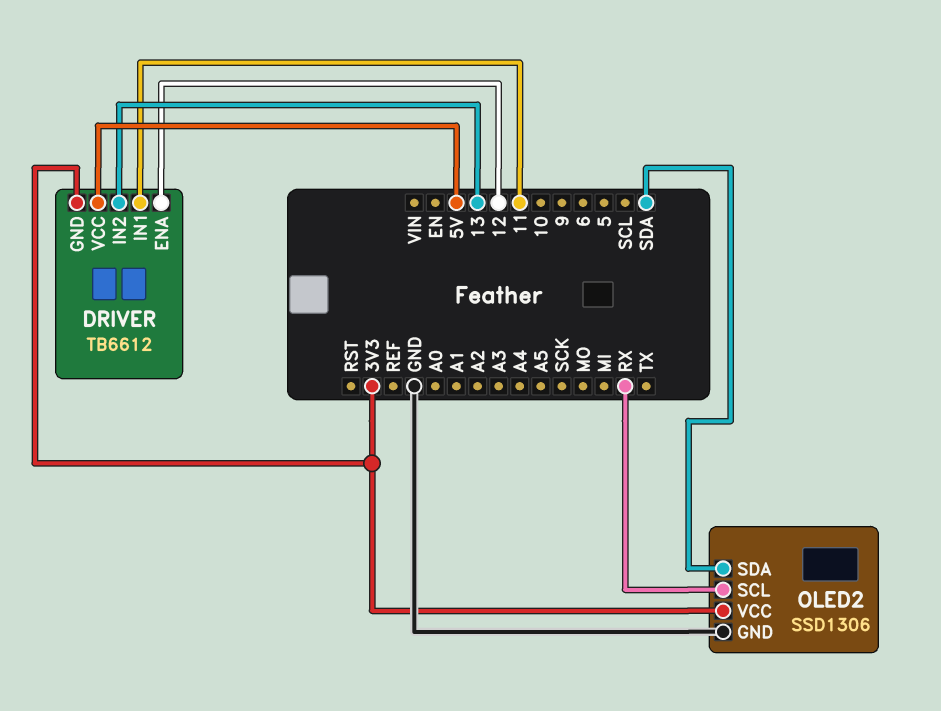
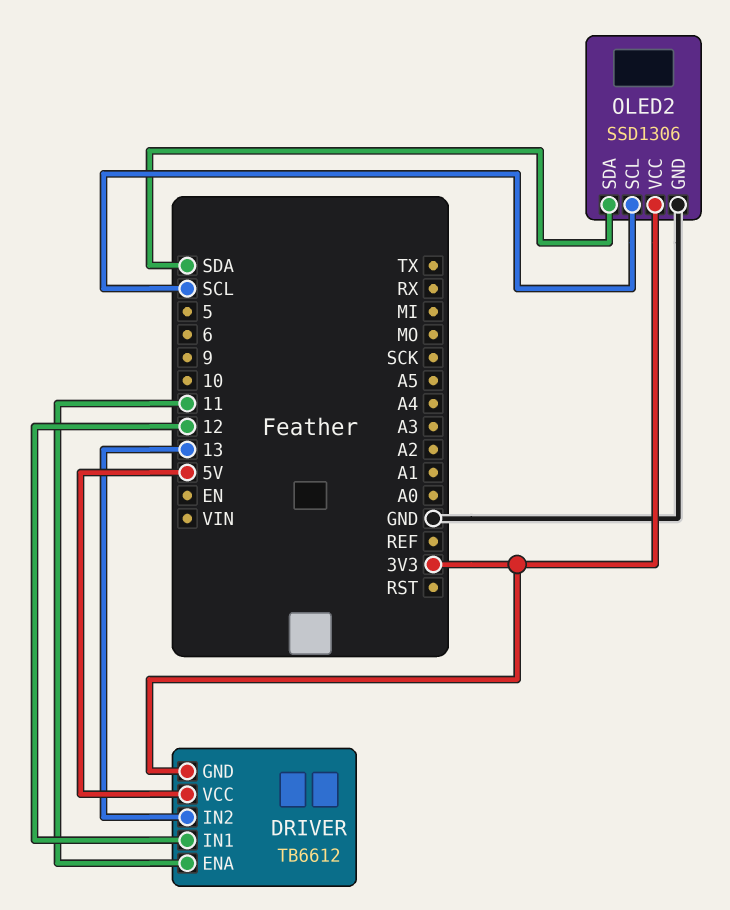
DRIVER pin ENA: 12 -> 11
DRIVER pin IN1: 11 -> 12
OLED2 pin SCL: RX -> SCL

